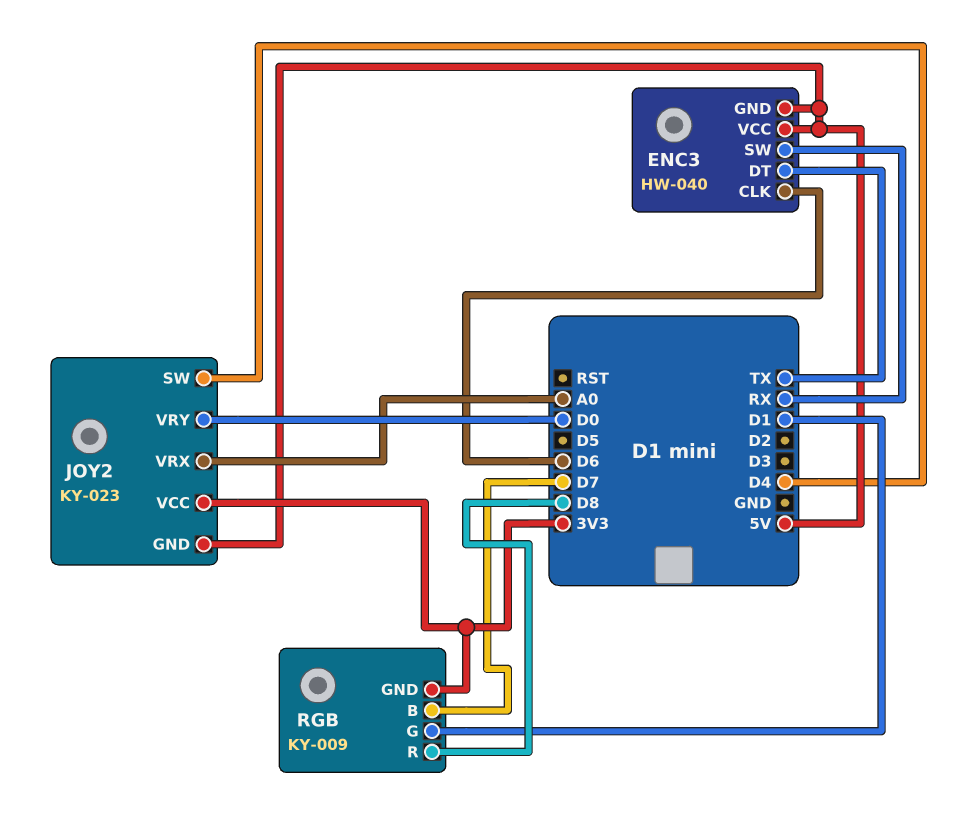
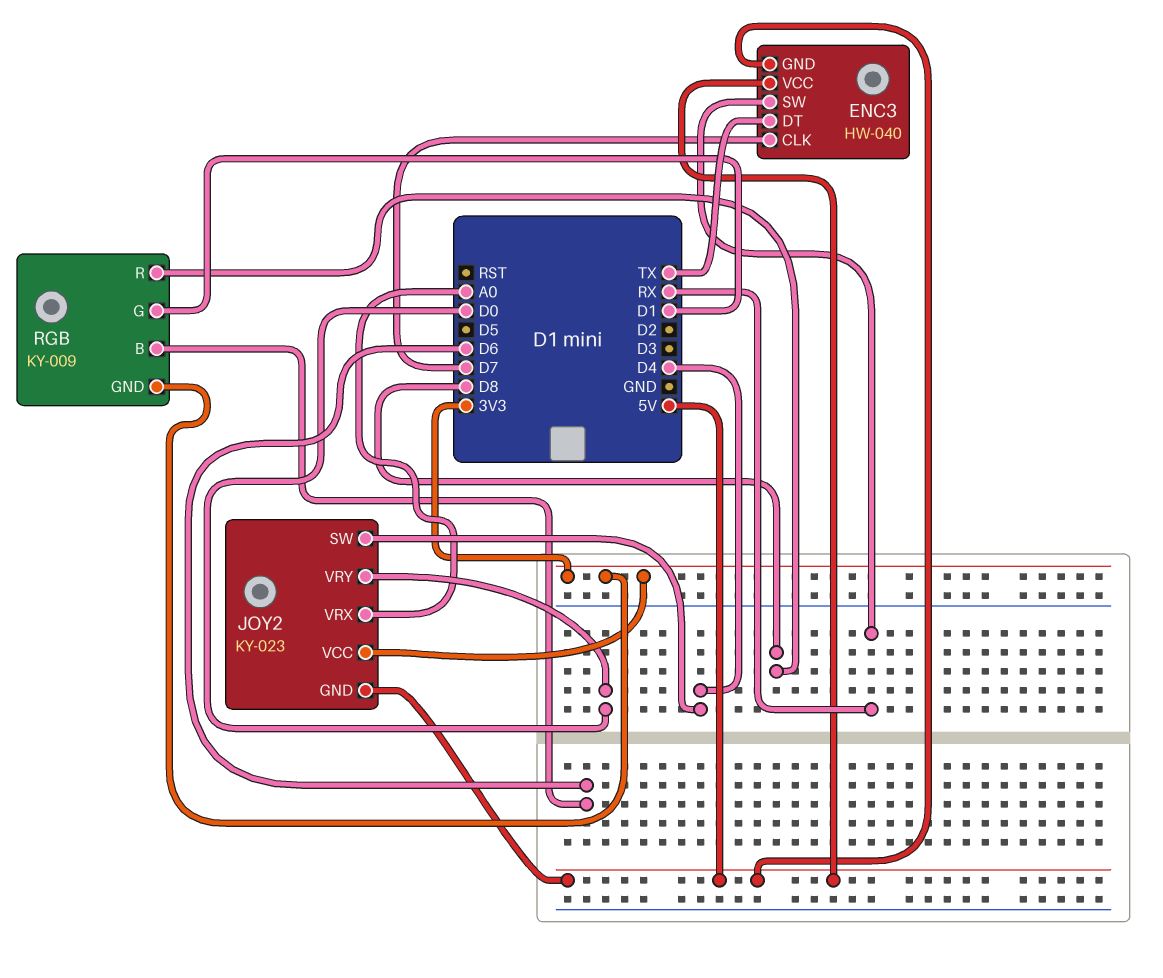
ENC3 pin CLK: D6 -> D7
RGB pin B: D7 -> D6

